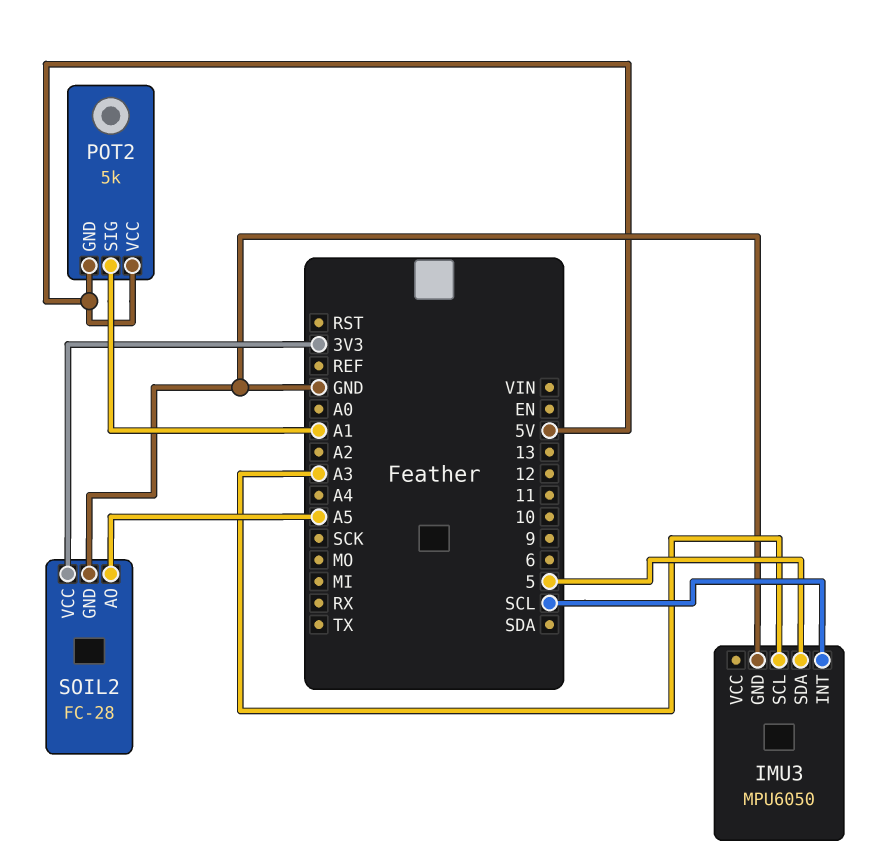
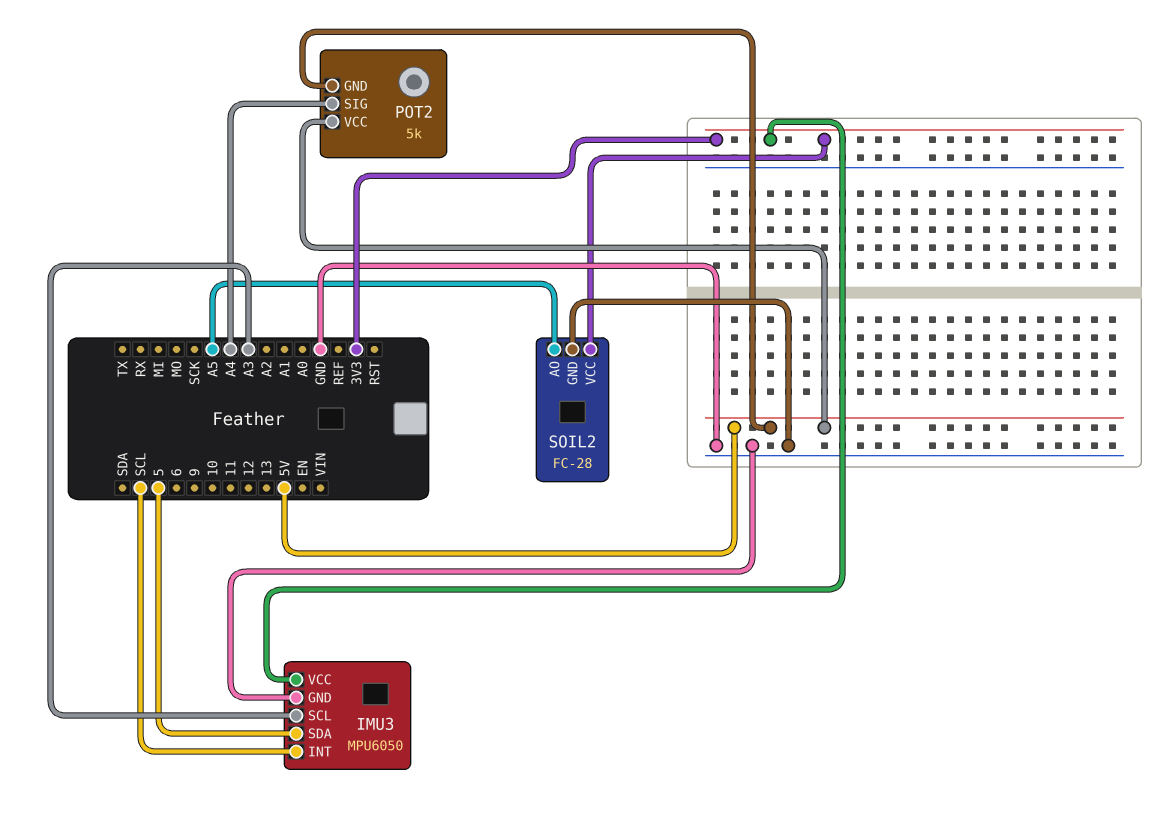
IMU3 pin VCC: none -> 3V3
POT2 pin SIG: A1 -> A4

